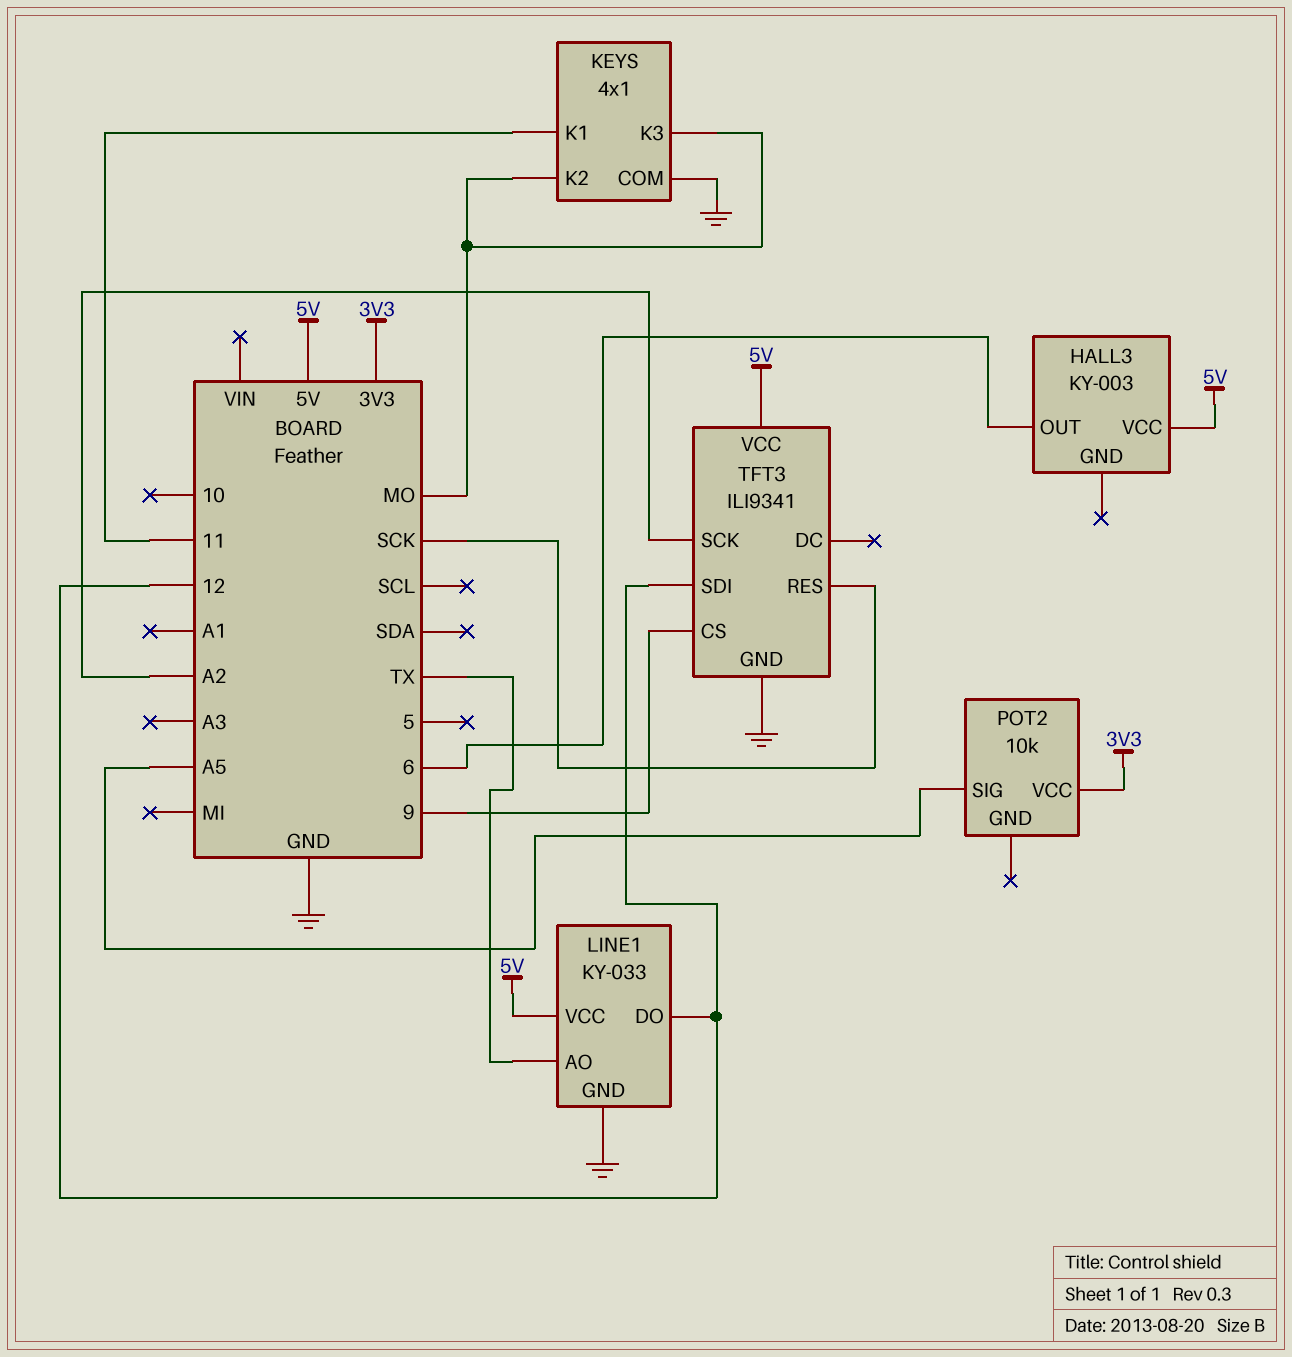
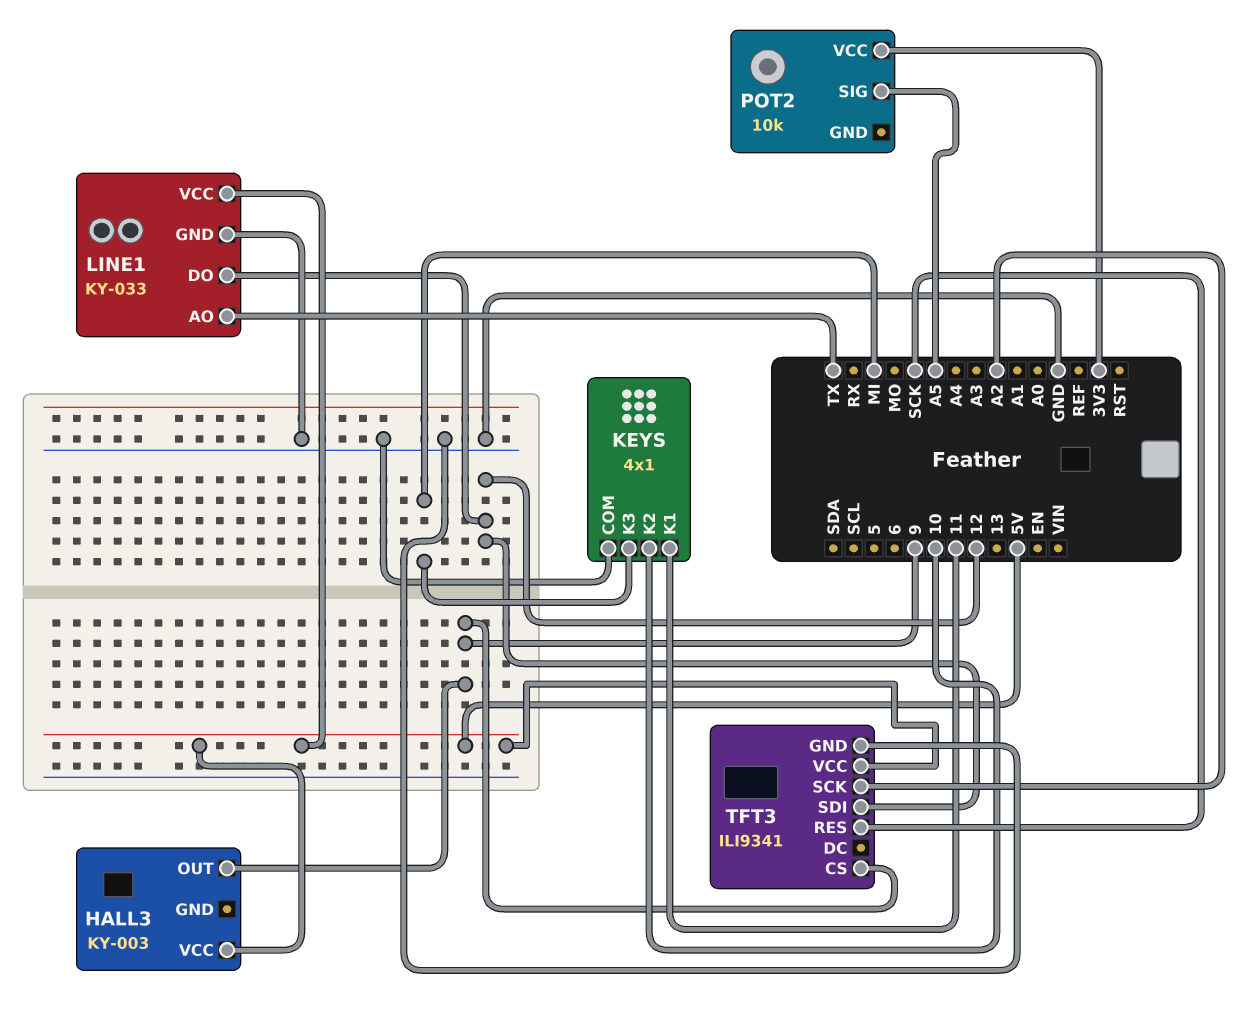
HALL3 pin OUT: 6 -> 9
KEYS pin K2: MO -> 10
KEYS pin K3: MO -> MI

